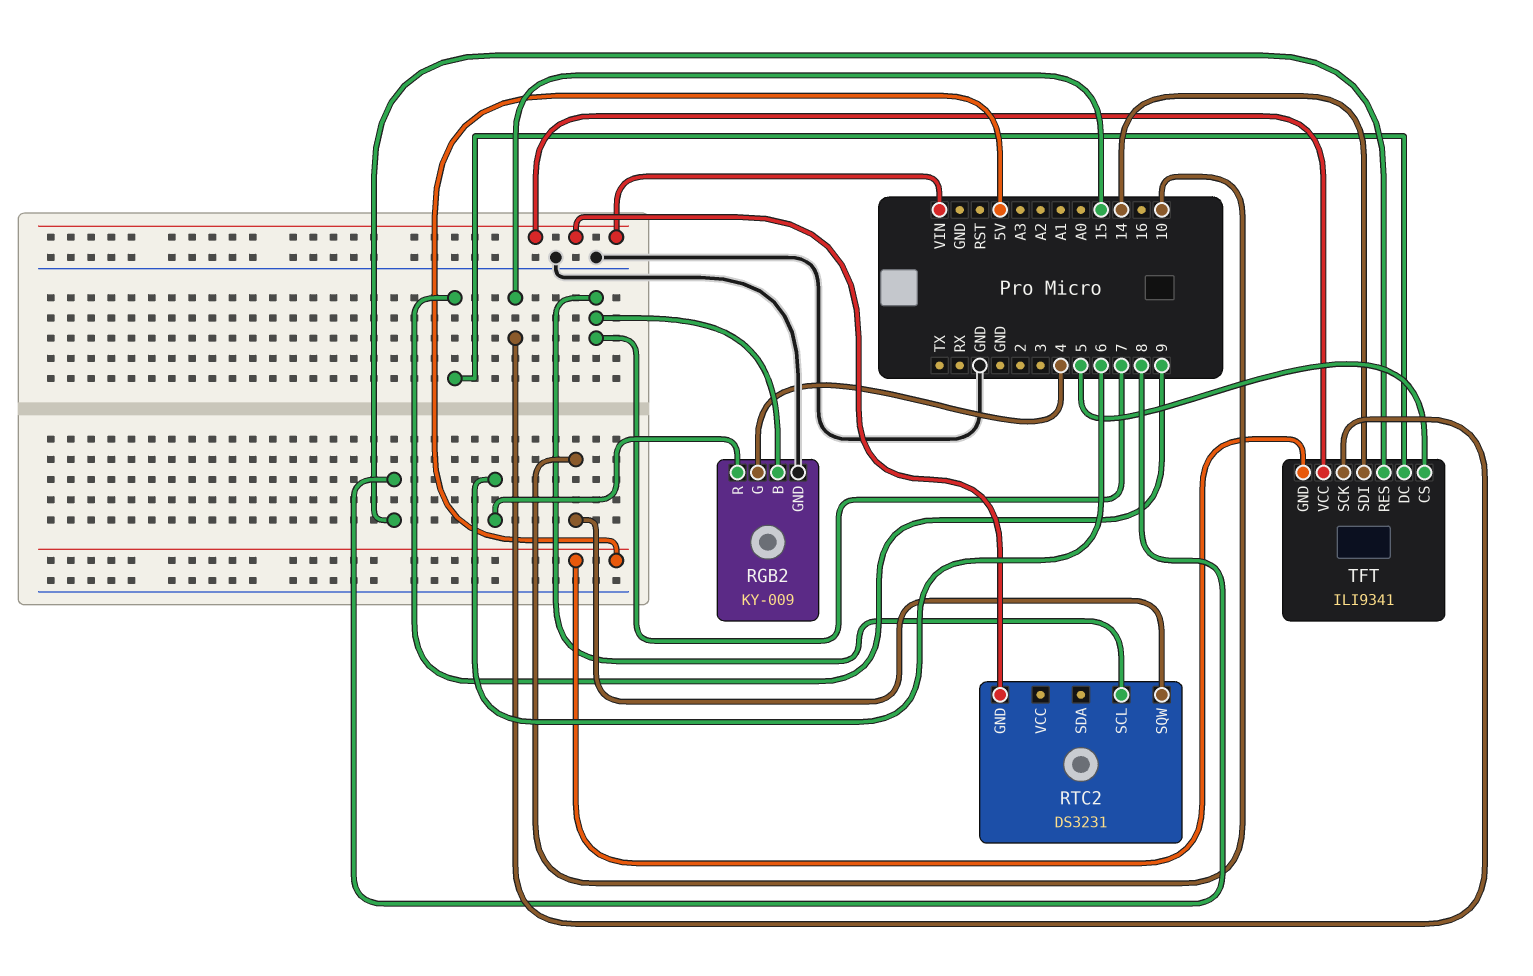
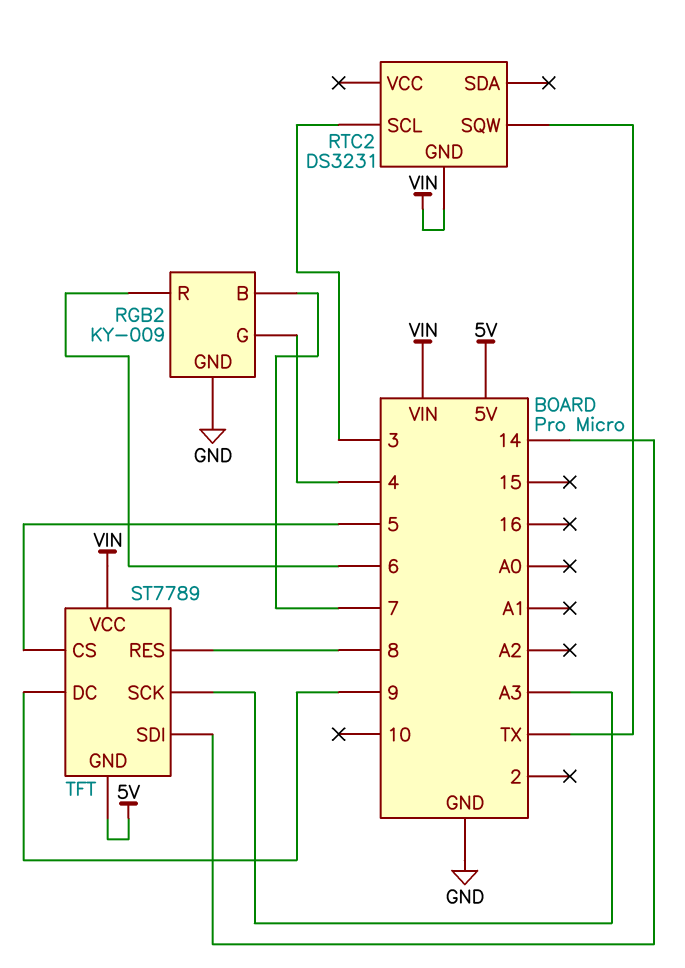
RTC2 pin SCL: 7 -> 3
RTC2 pin SQW: 10 -> TX
TFT: ILI9341 -> ST7789
TFT pin SCK: 15 -> A3

